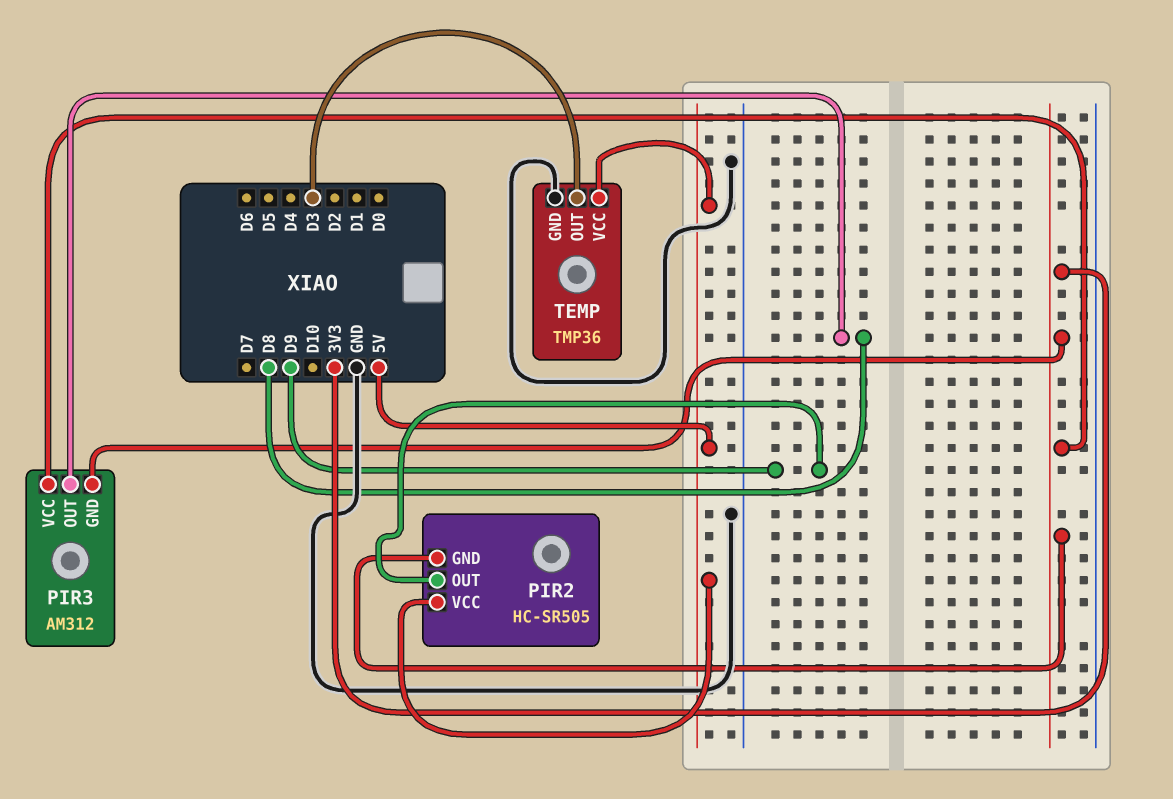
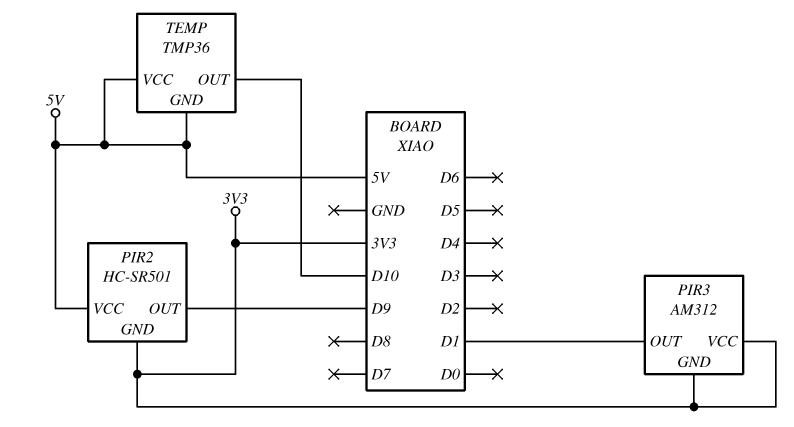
PIR2: HC-SR505 -> HC-SR501
PIR3 pin OUT: D8 -> D1
TEMP pin GND: GND -> 5V
TEMP pin OUT: D3 -> D10

